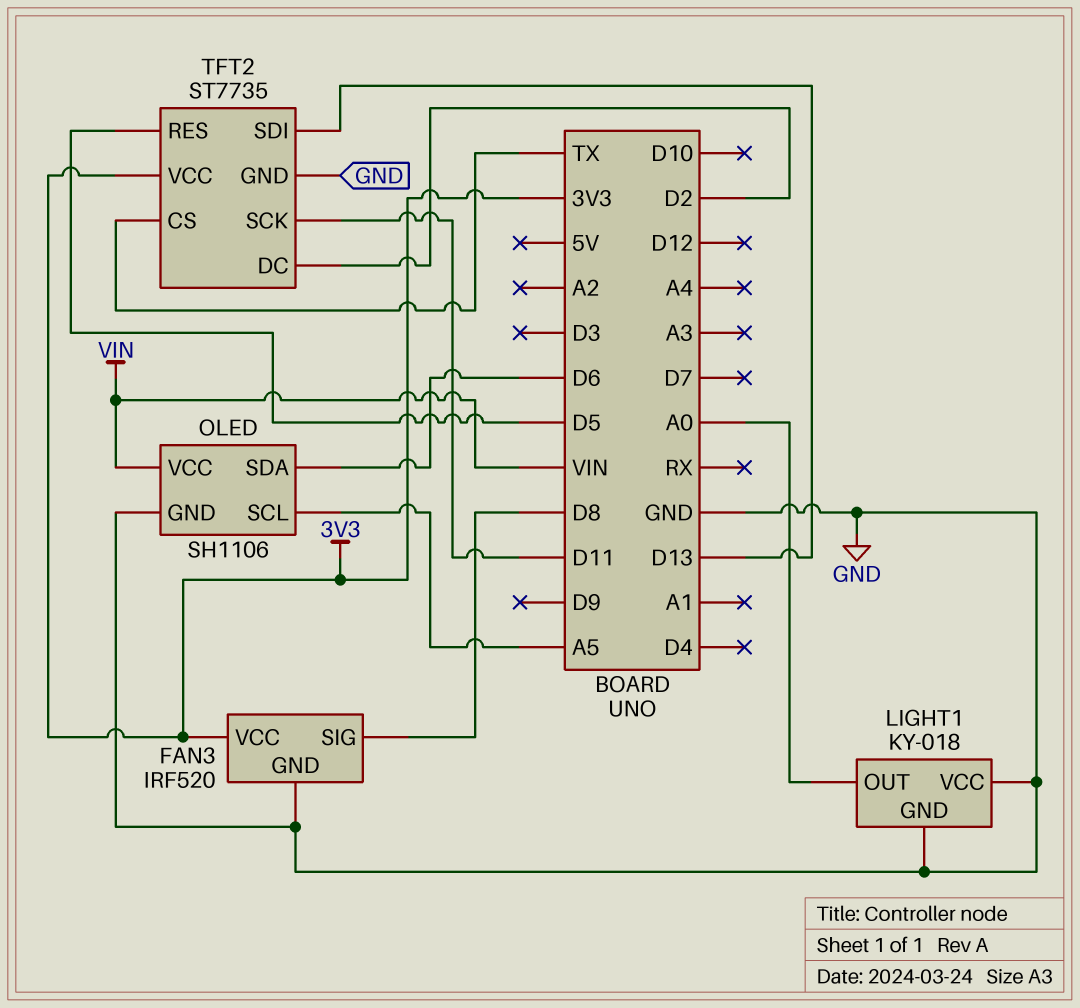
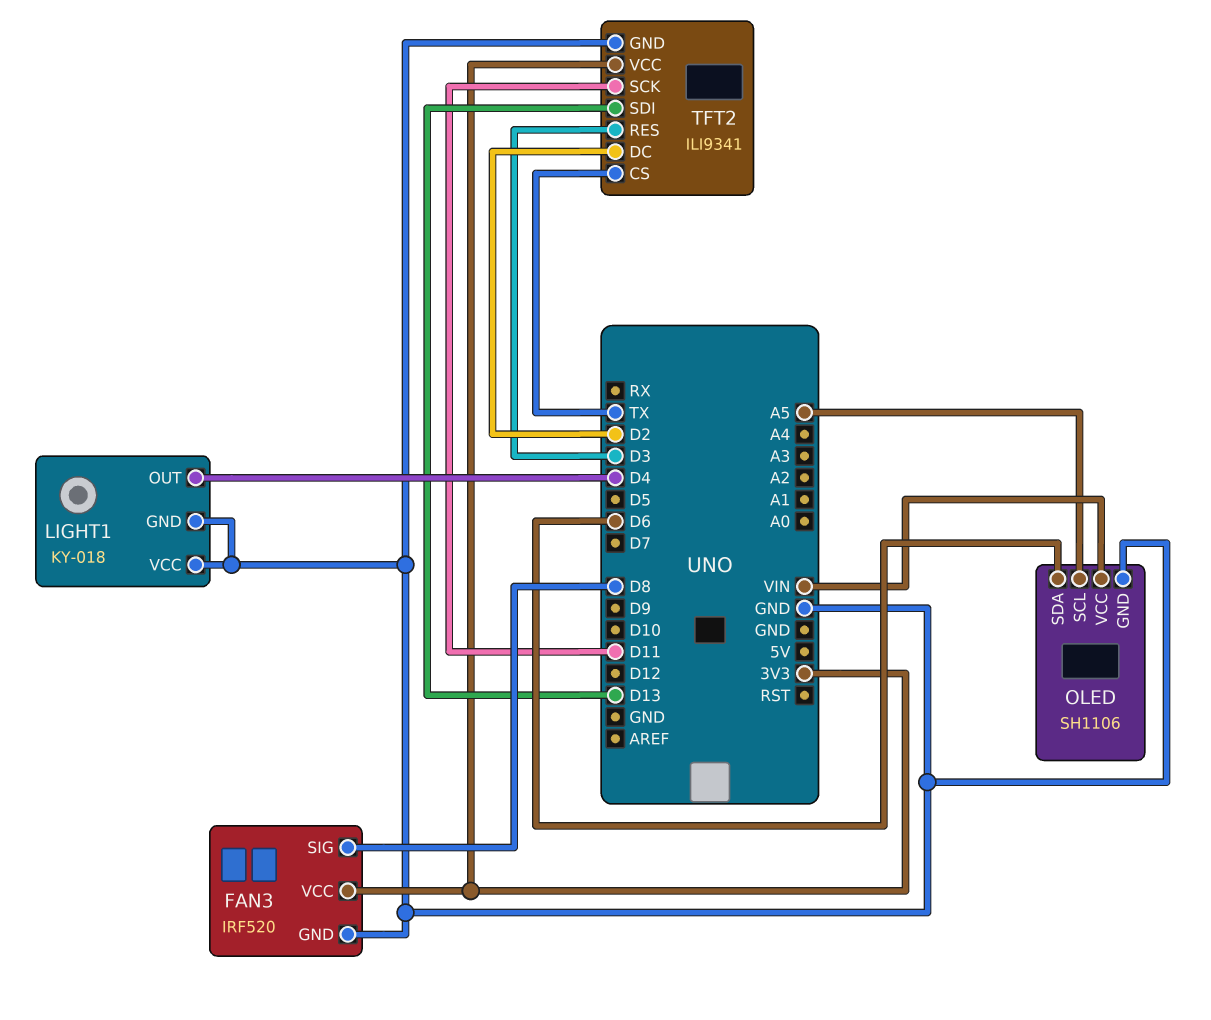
LIGHT1 pin OUT: A0 -> D4
TFT2: ST7735 -> ILI9341
TFT2 pin RES: D5 -> D3

